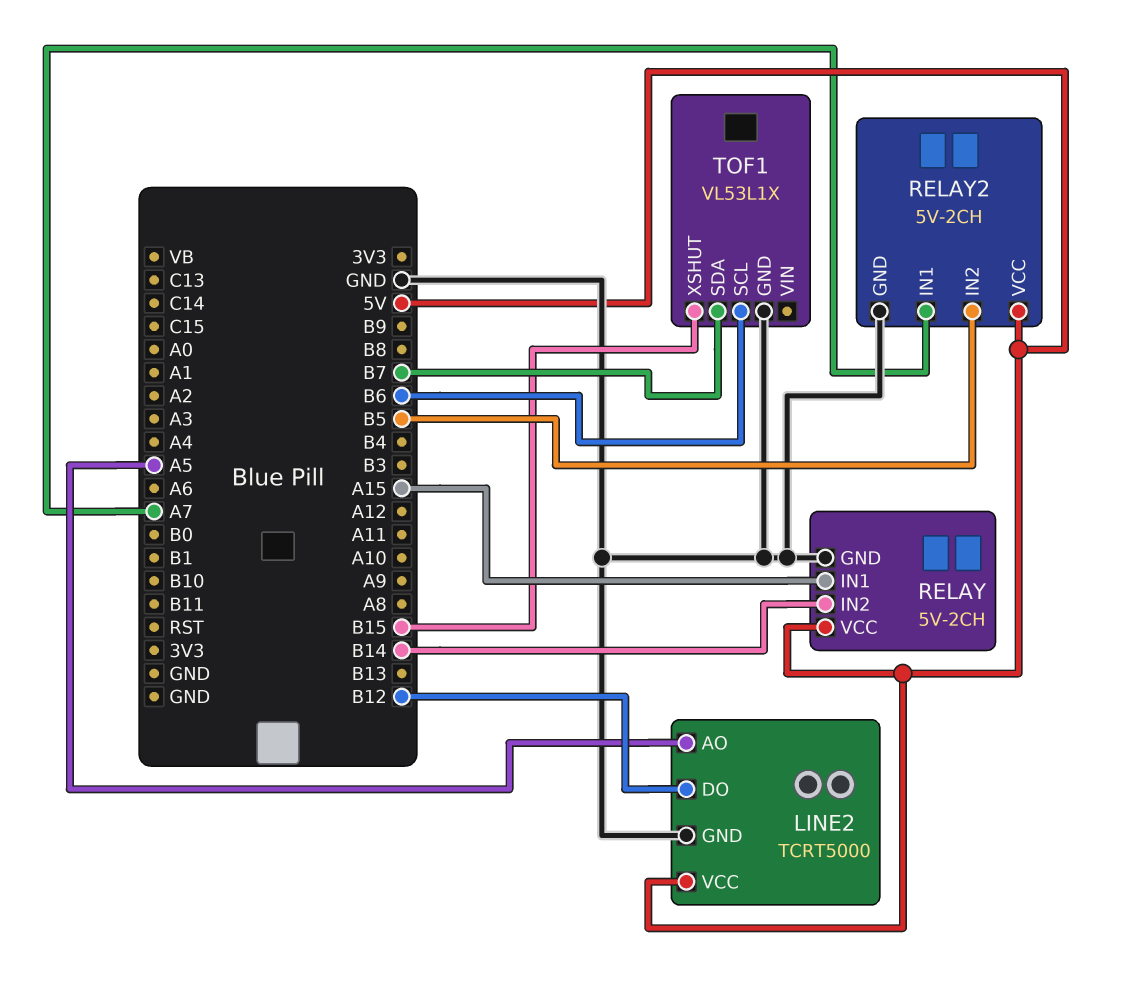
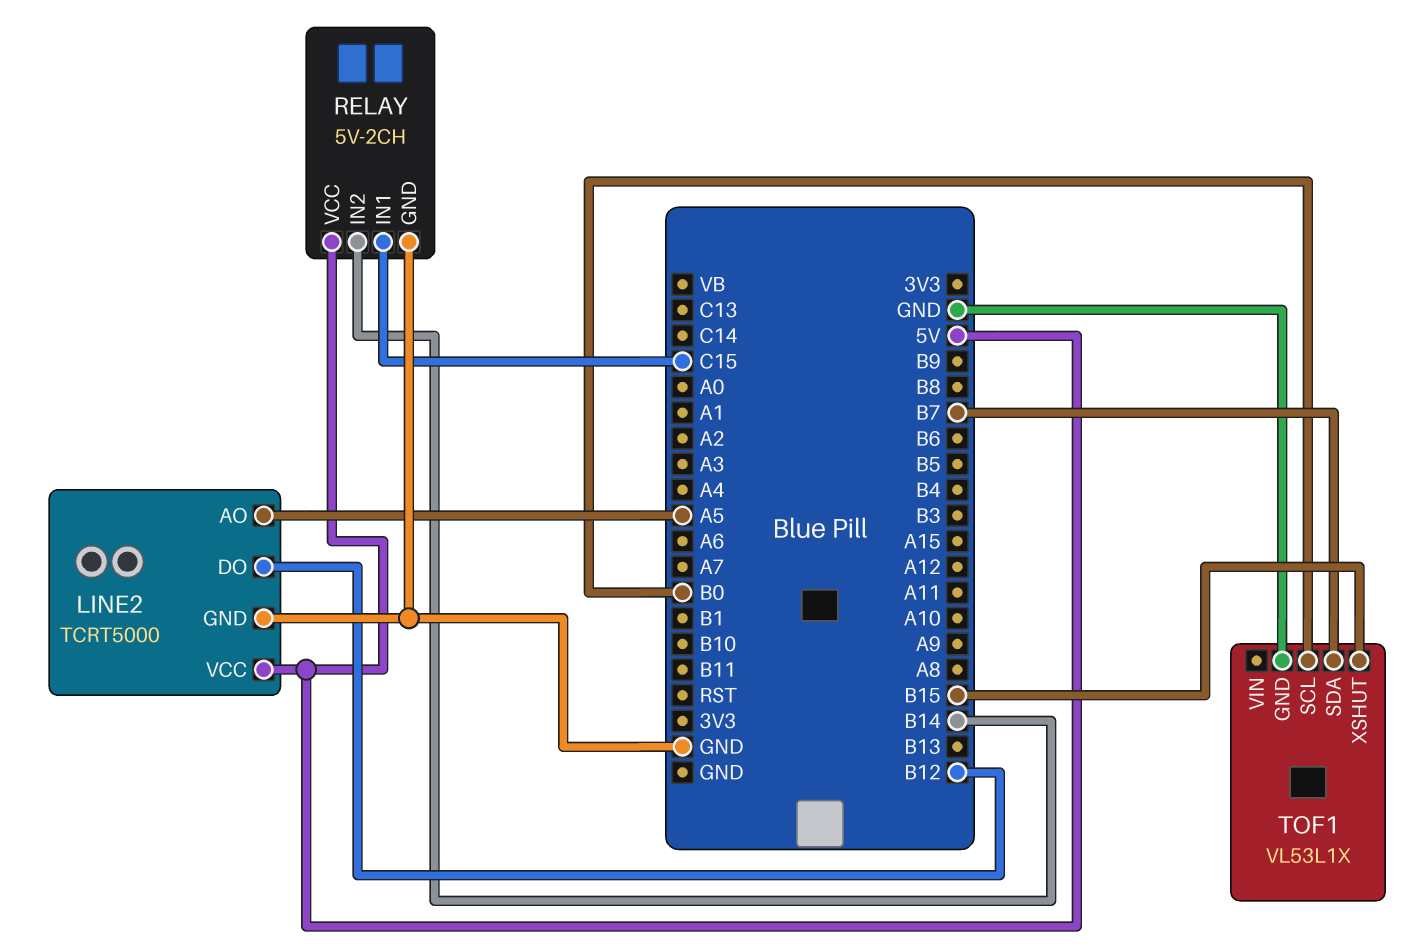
RELAY pin IN1: A15 -> C15
RELAY2: 5V-2CH -> none
RELAY2 pin GND: GND -> none
RELAY2 pin IN1: A7 -> none
RELAY2 pin IN2: B5 -> none
RELAY2 pin VCC: 5V -> none
TOF1 pin SCL: B6 -> B0

